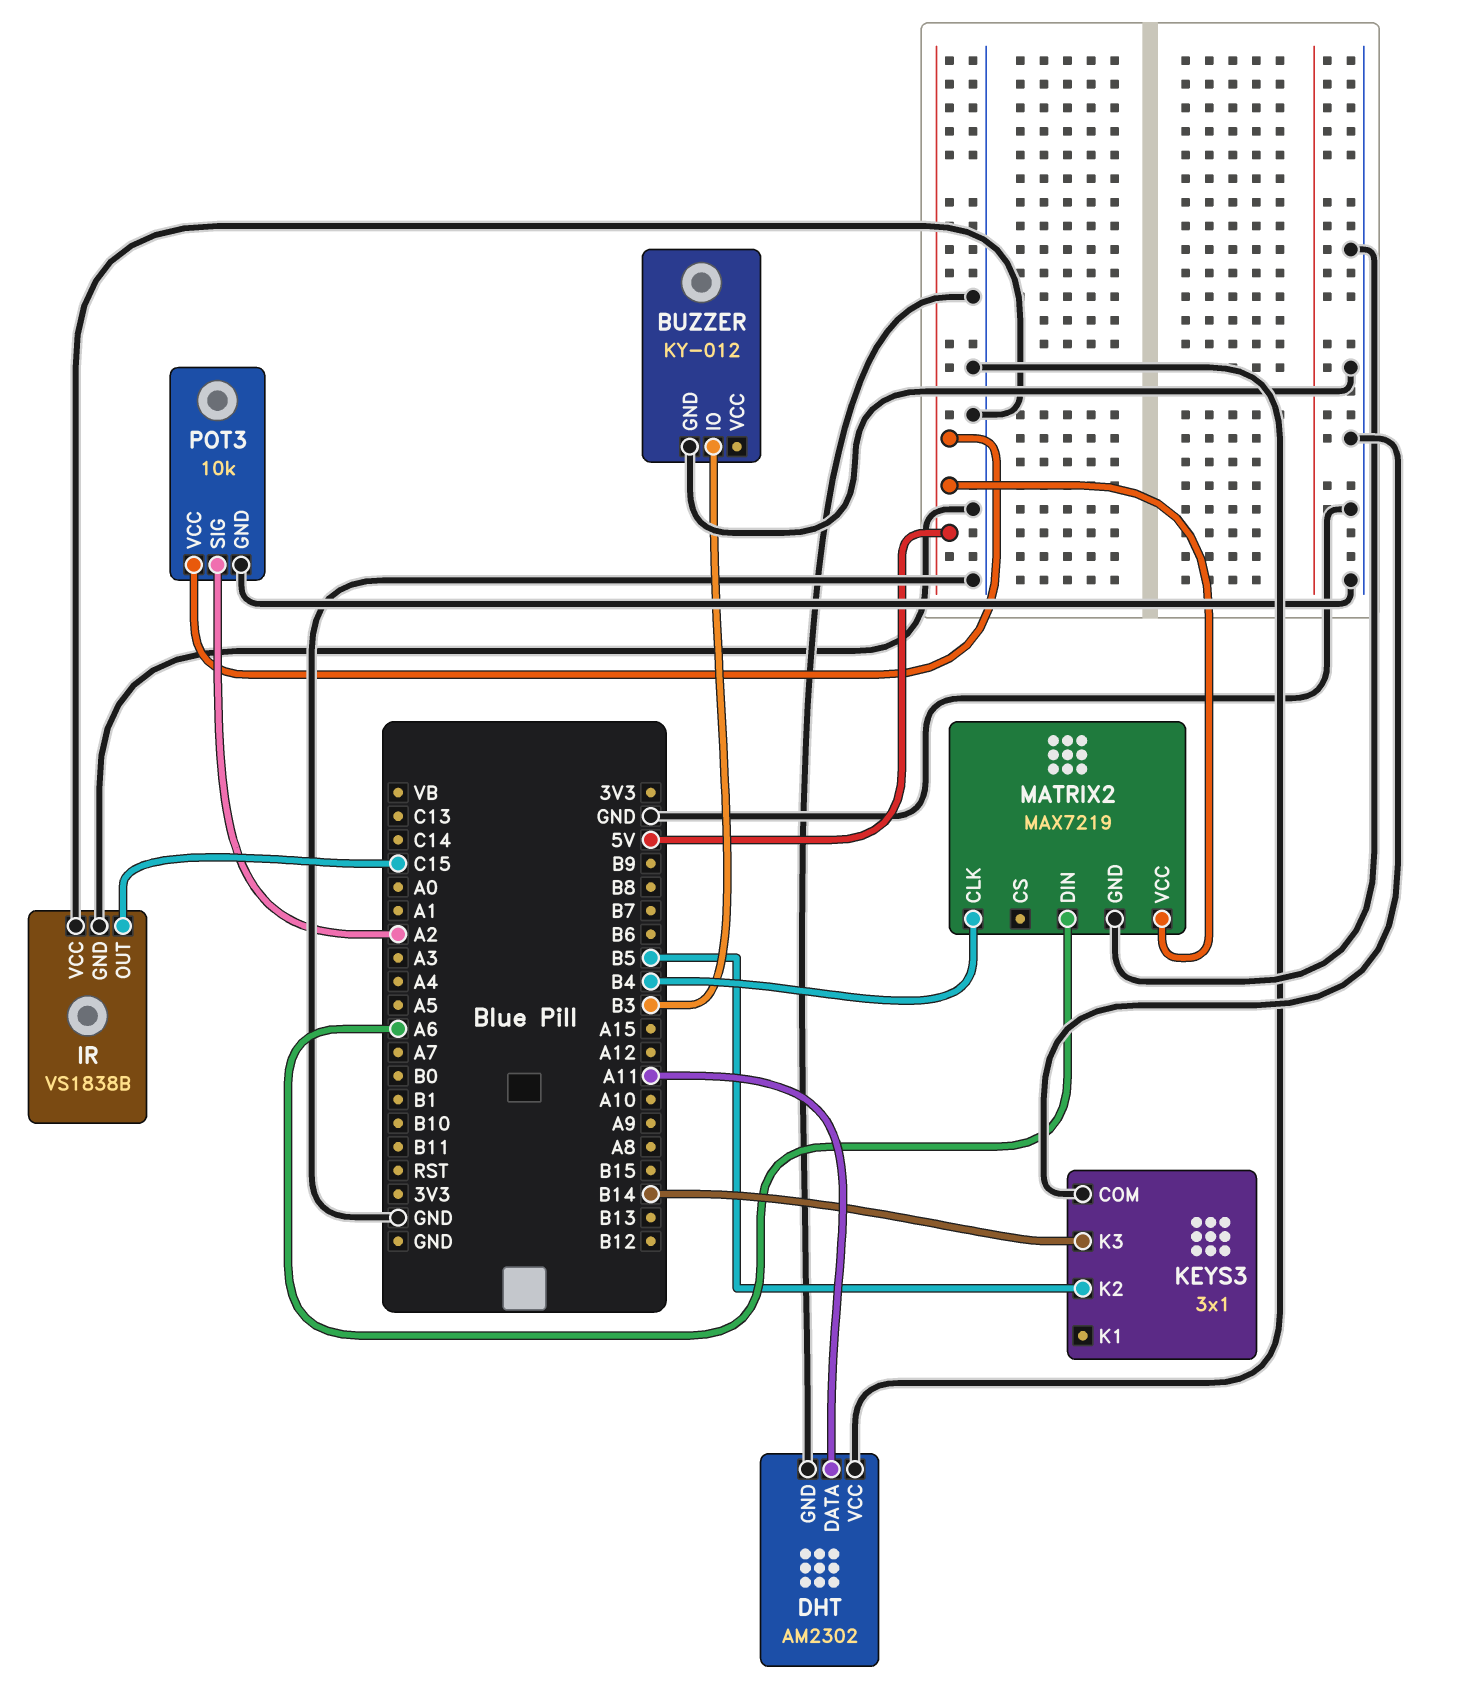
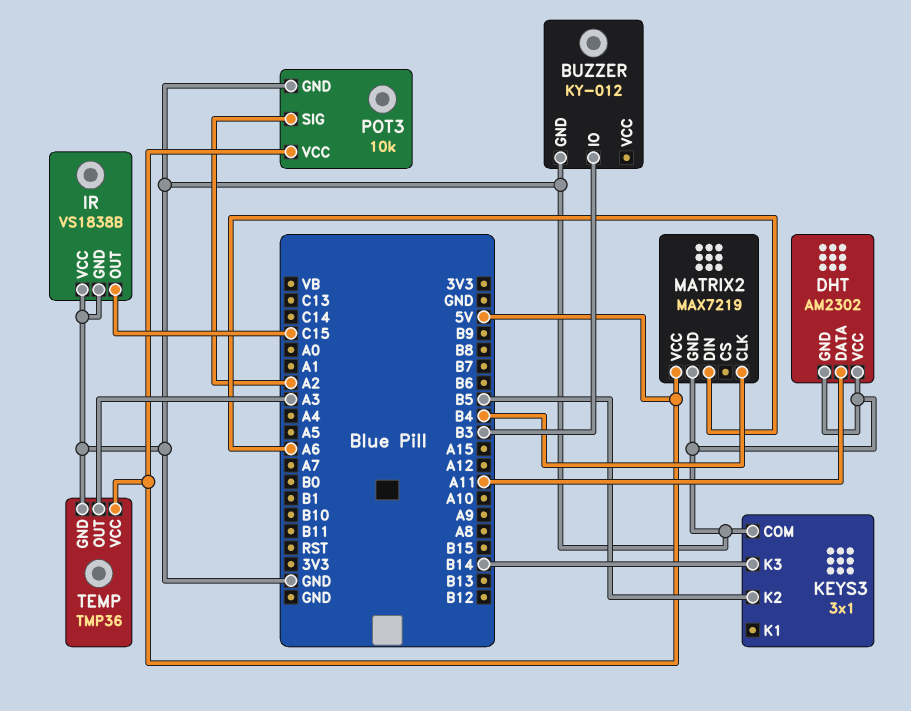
TEMP: none -> TMP36
TEMP pin GND: none -> GND
TEMP pin OUT: none -> A3
TEMP pin VCC: none -> 5V

